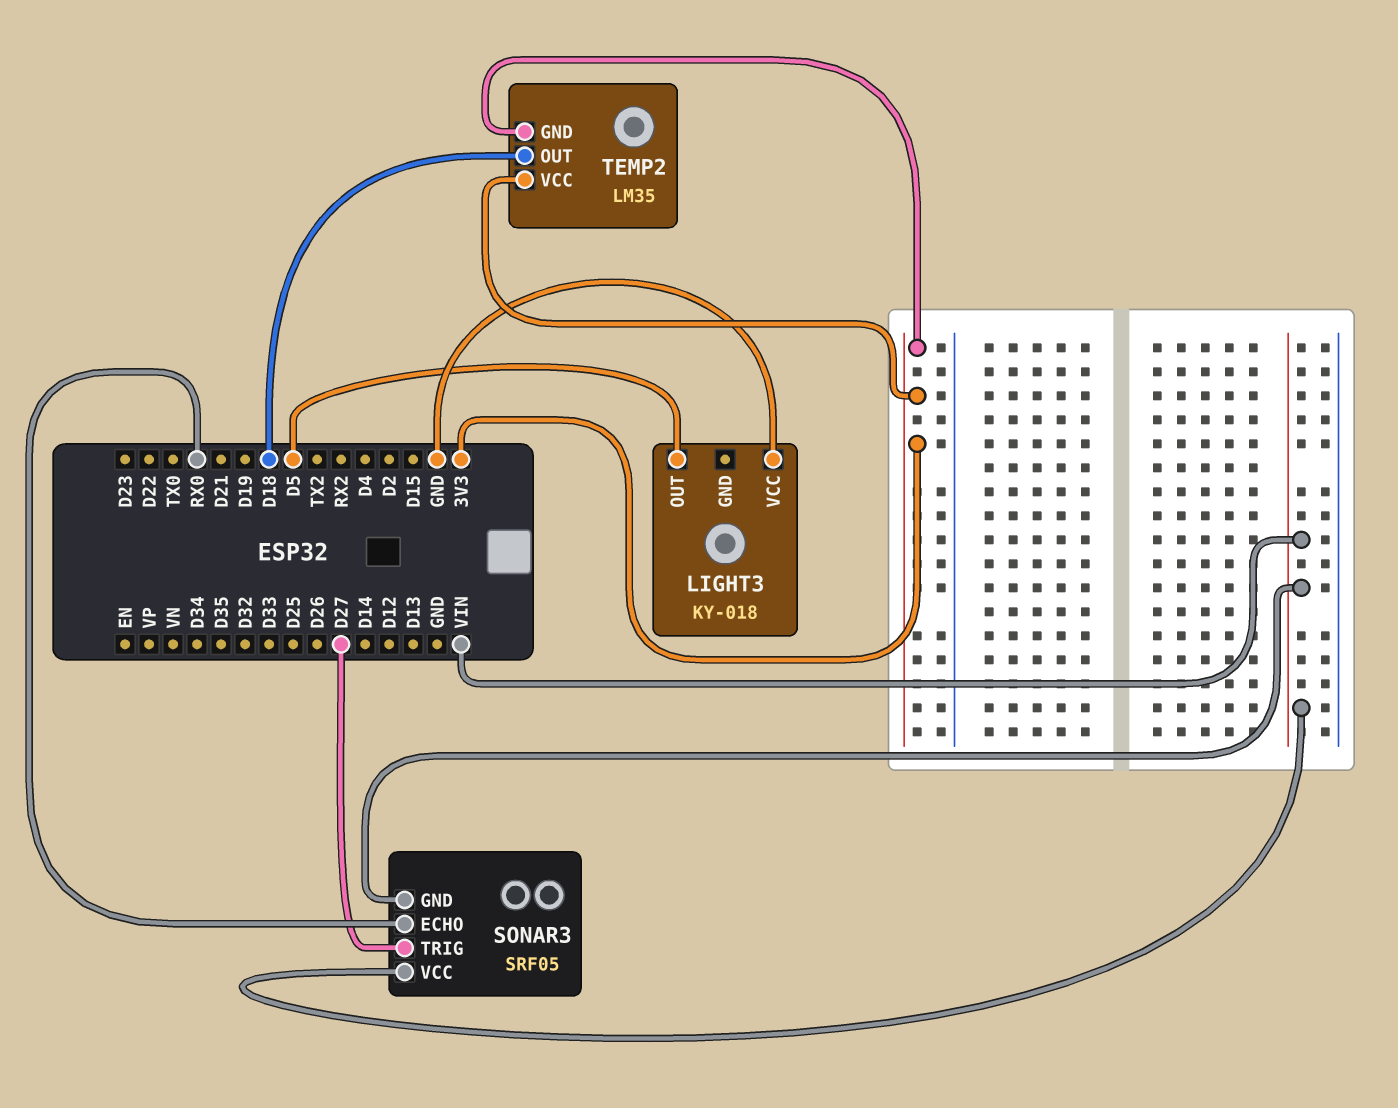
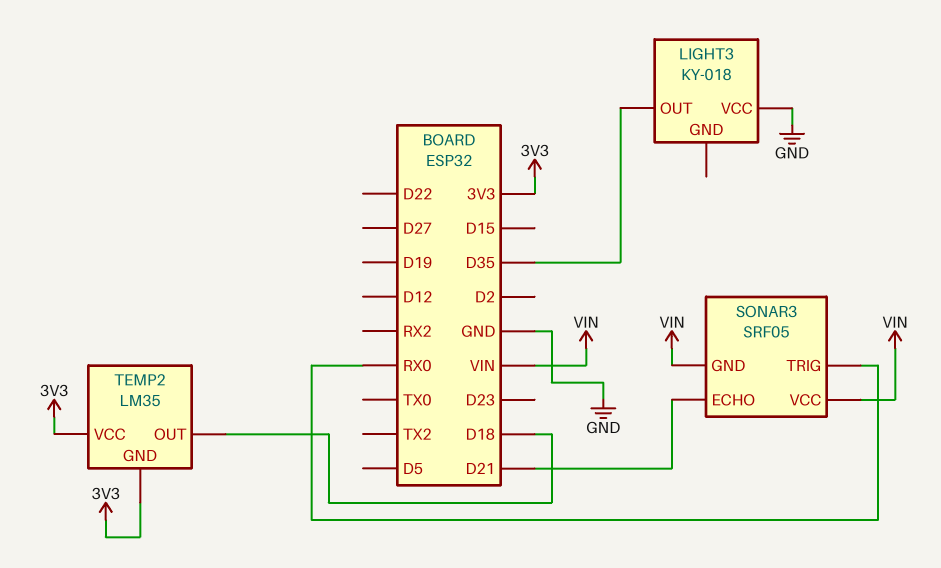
LIGHT3 pin OUT: D5 -> D35
SONAR3 pin ECHO: RX0 -> D21
SONAR3 pin TRIG: D27 -> RX0

